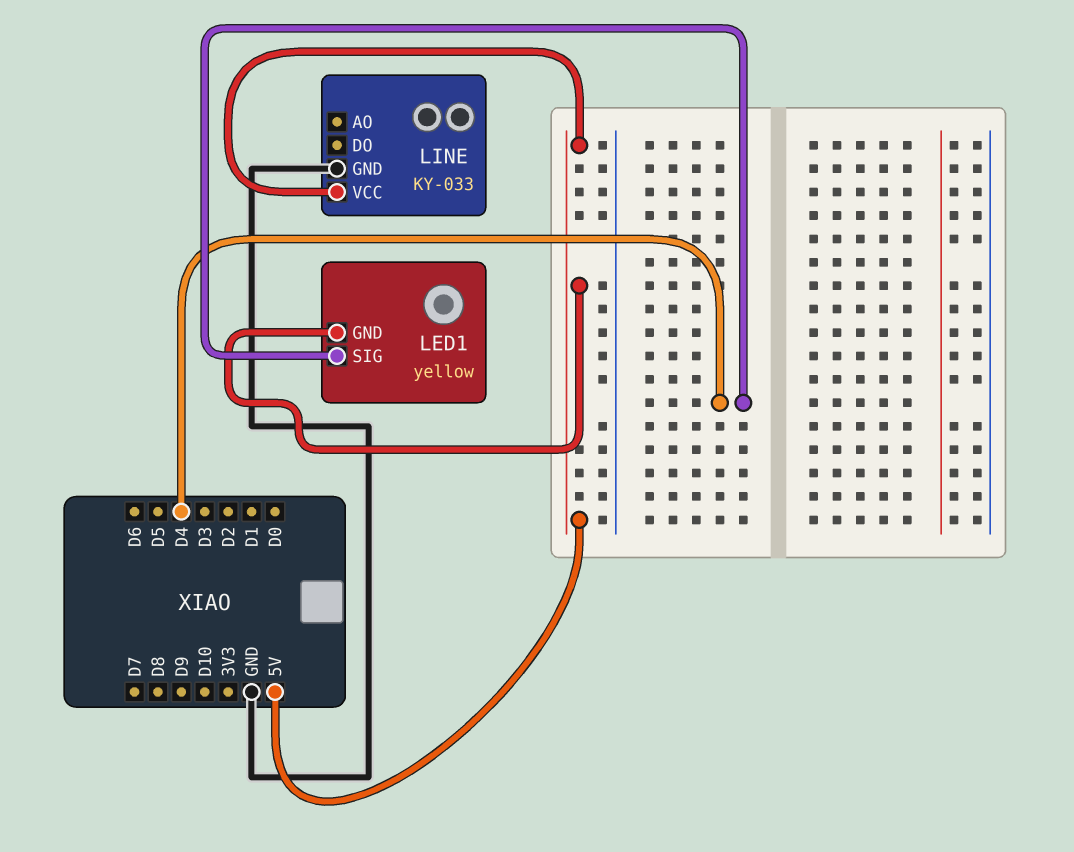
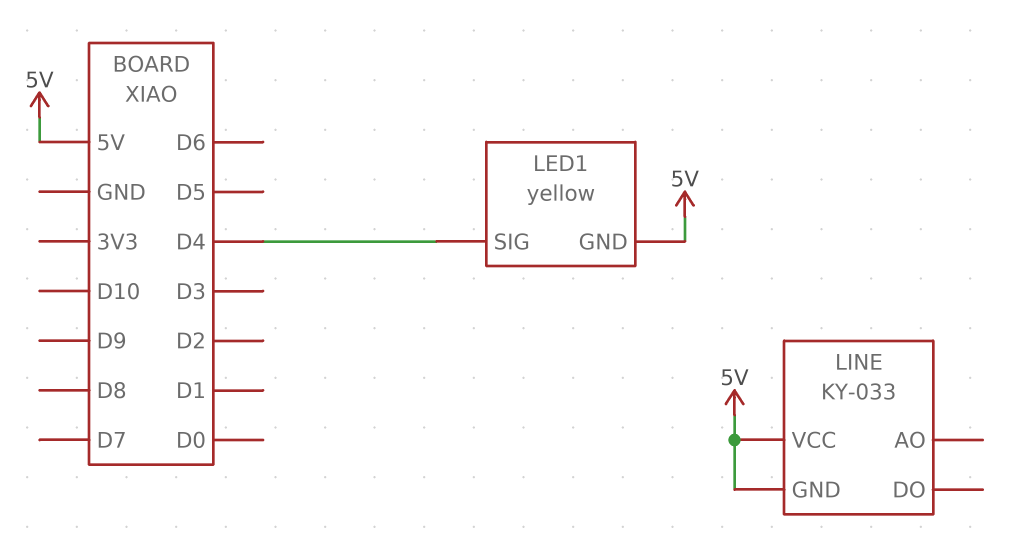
LINE pin GND: GND -> 5V

